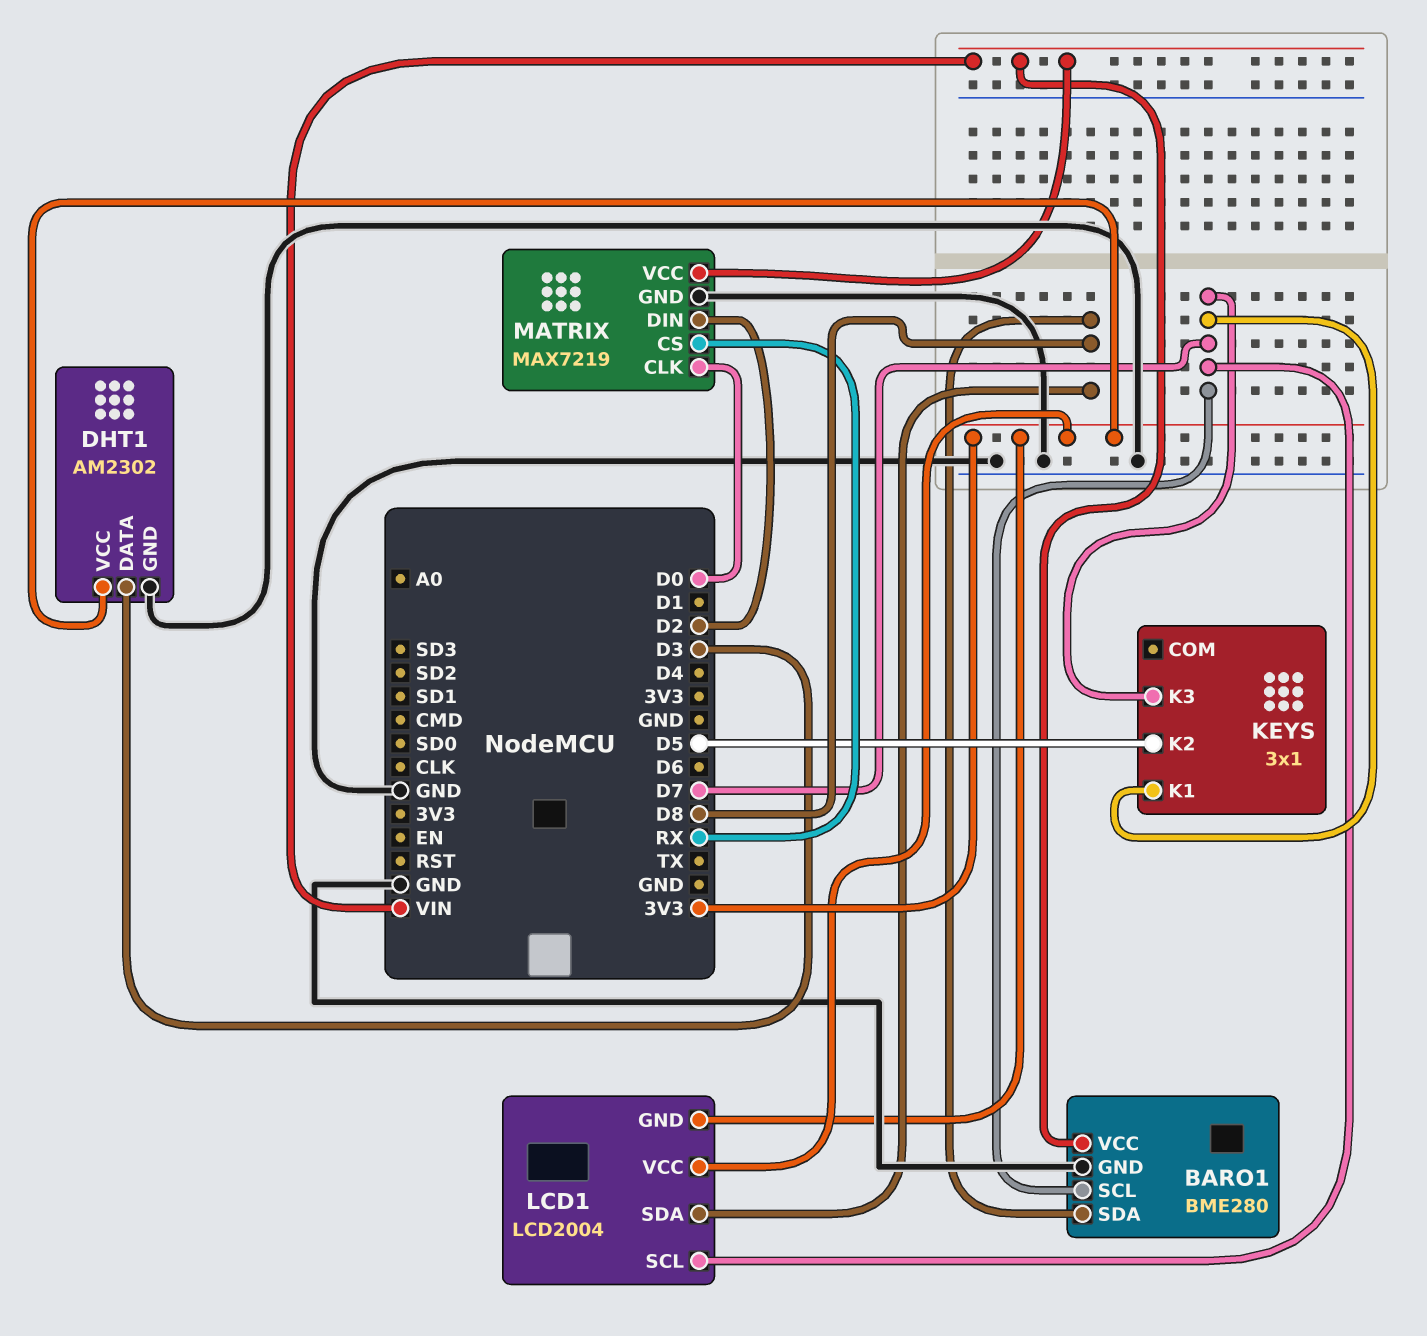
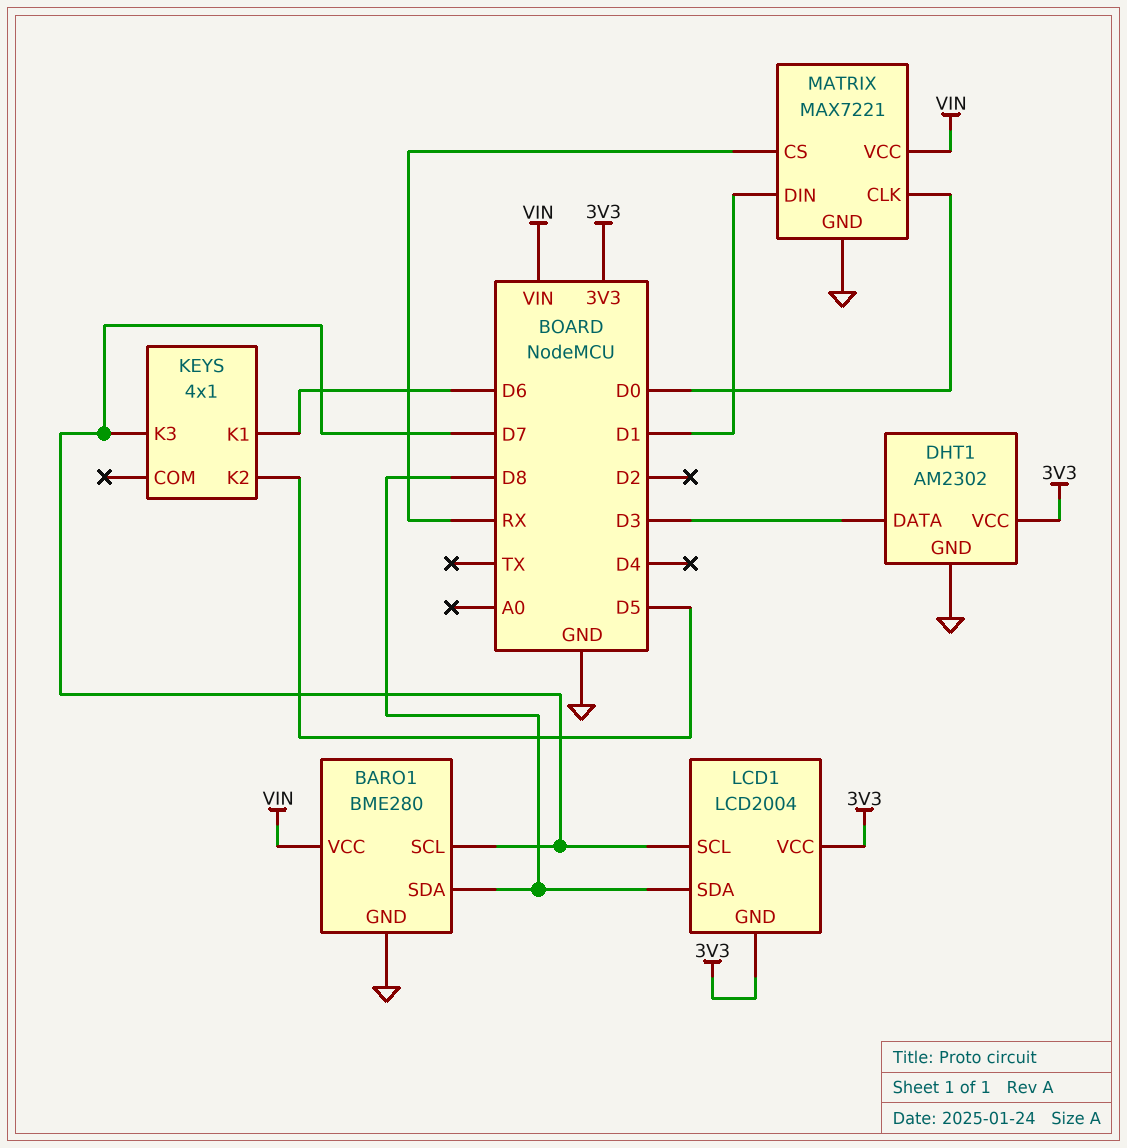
KEYS: 3x1 -> 4x1
KEYS pin K1: D7 -> D6
MATRIX: MAX7219 -> MAX7221
MATRIX pin DIN: D2 -> D1

